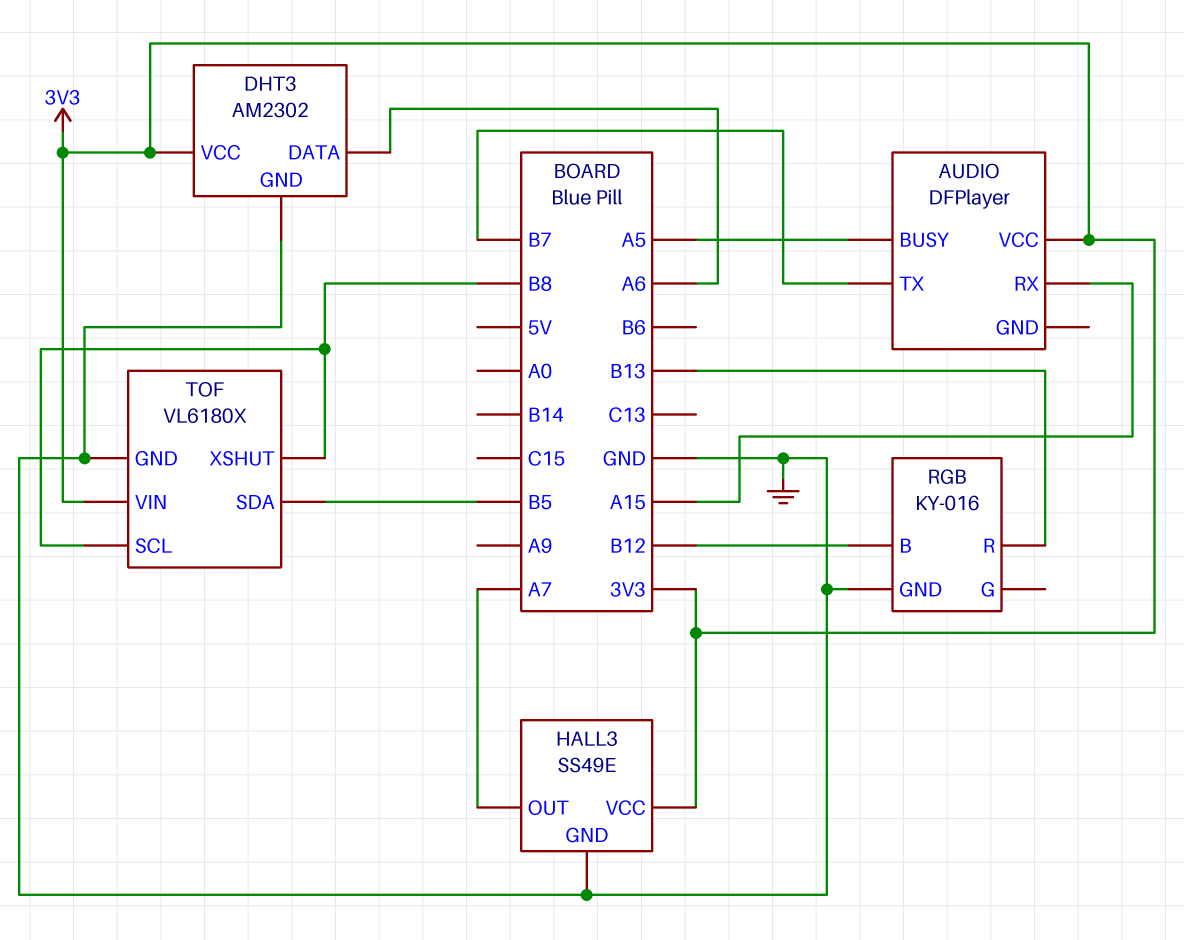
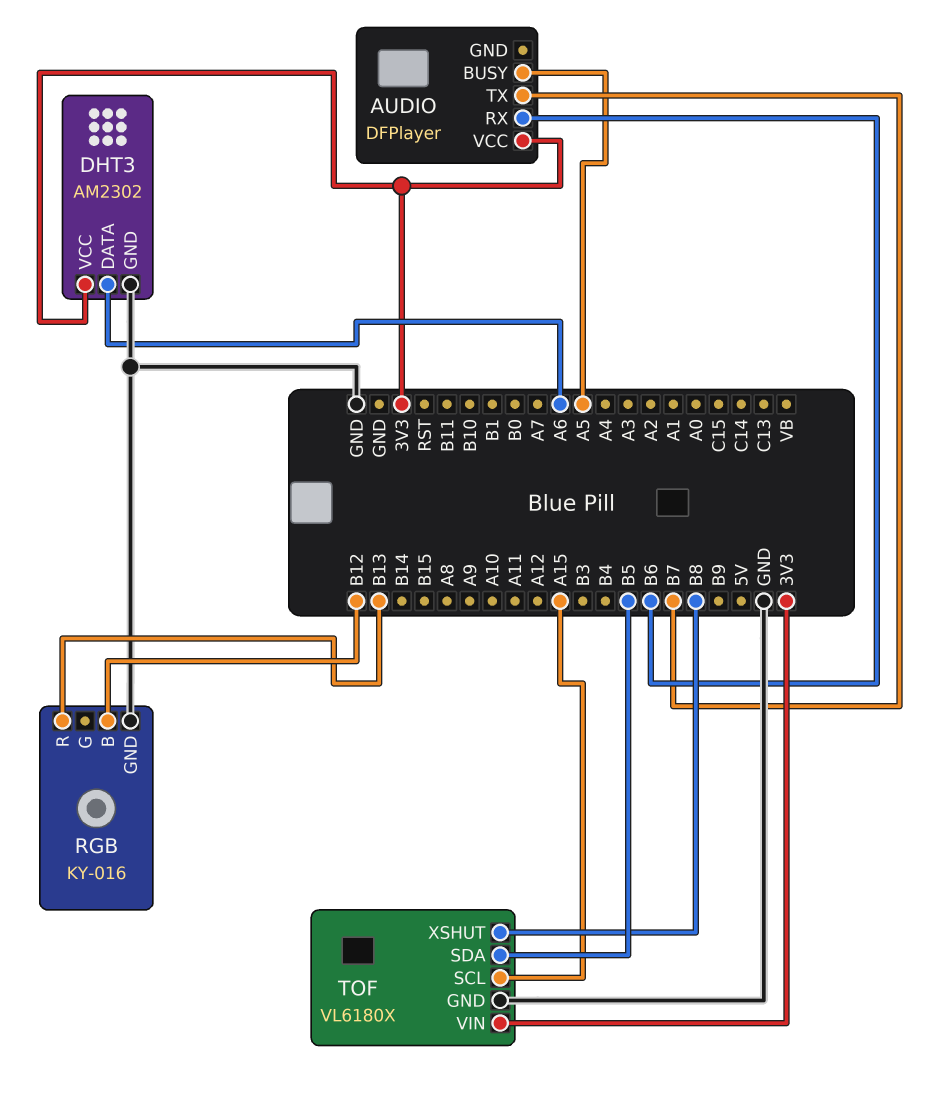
AUDIO pin RX: A15 -> B6
HALL3: SS49E -> none
HALL3 pin GND: GND -> none
HALL3 pin OUT: A7 -> none
HALL3 pin VCC: 3V3 -> none
TOF pin SCL: B8 -> A15

